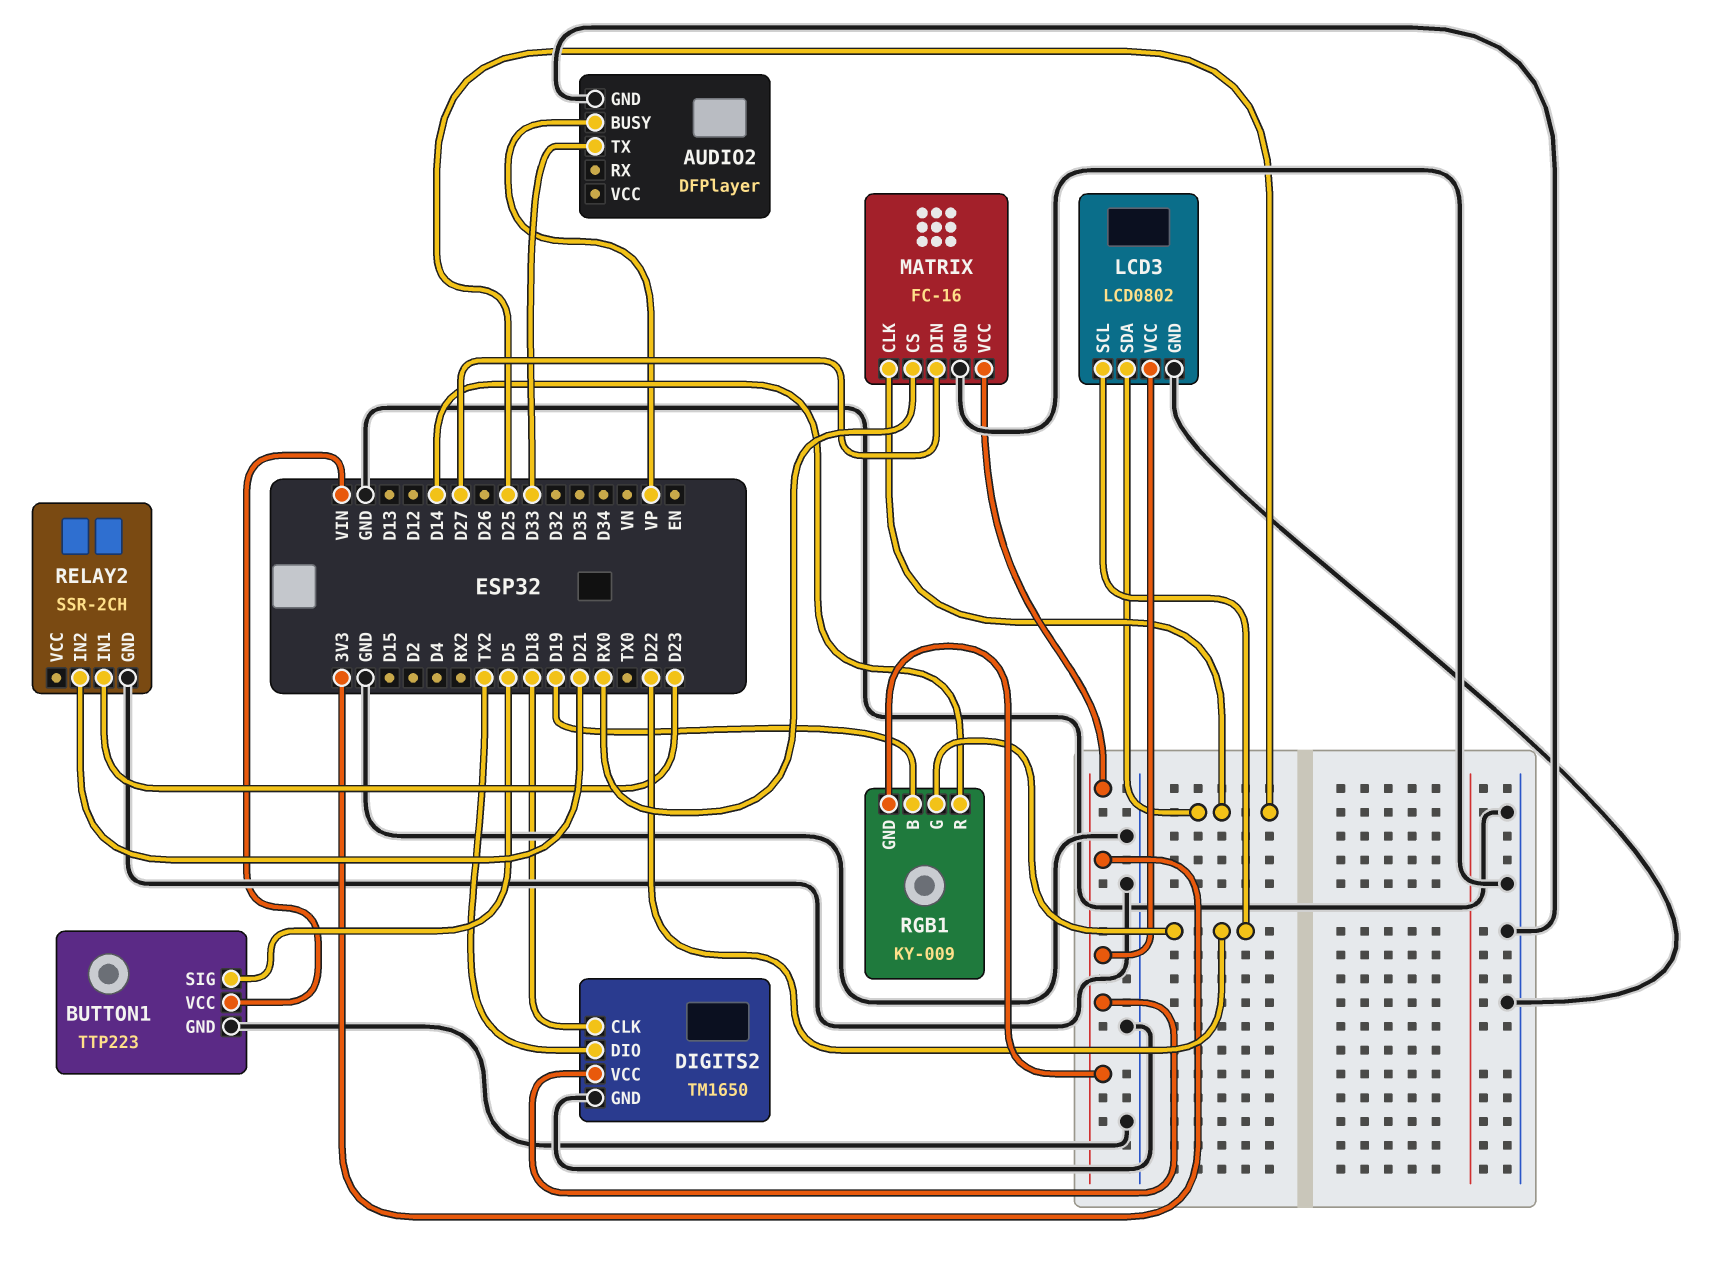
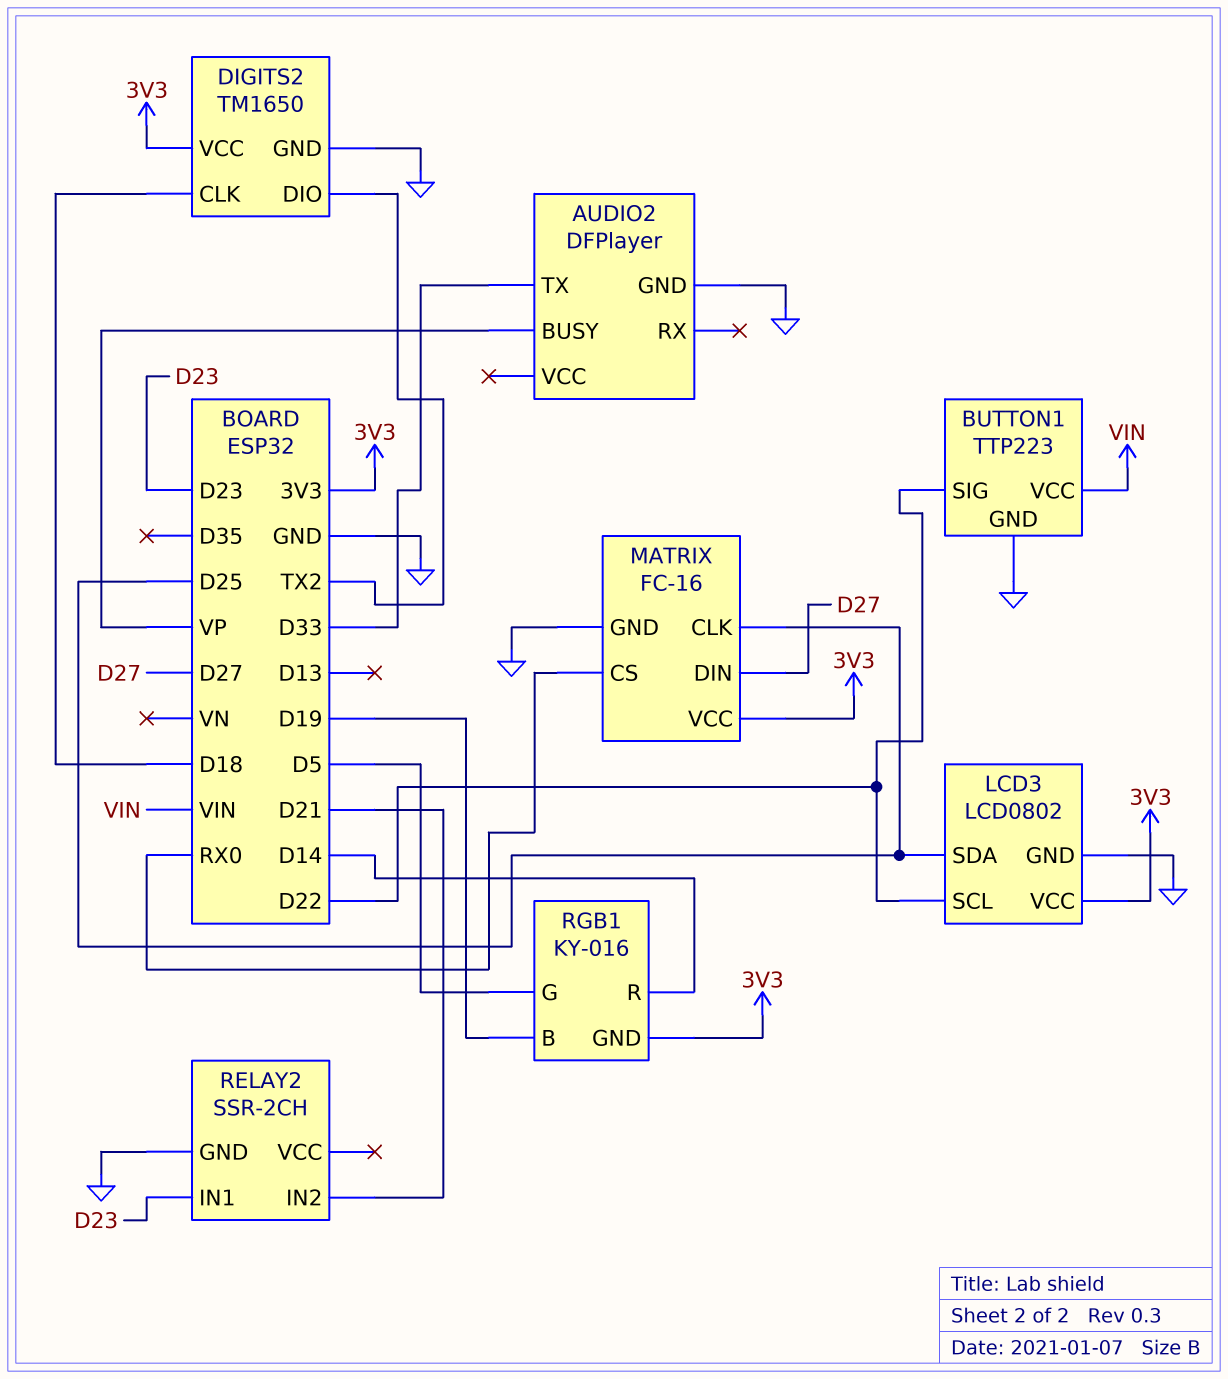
BUTTON1 pin SIG: D5 -> D22
RGB1: KY-009 -> KY-016
RGB1 pin G: D22 -> D5

